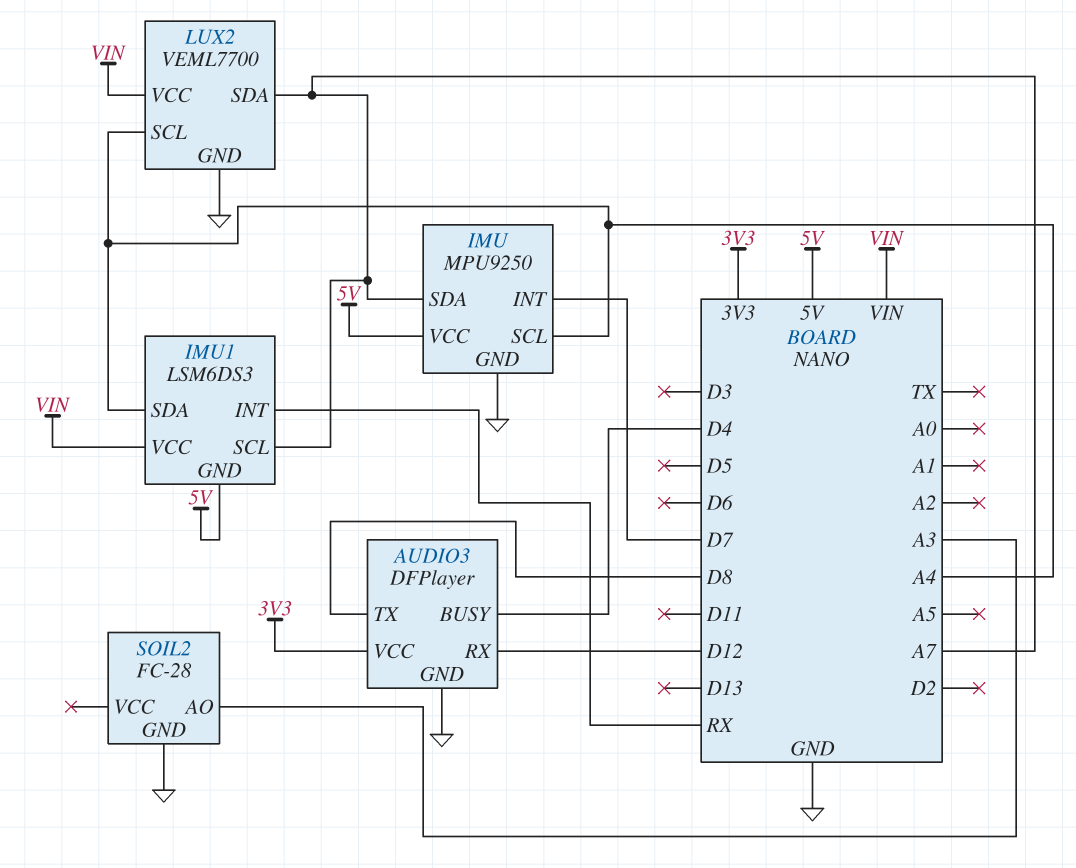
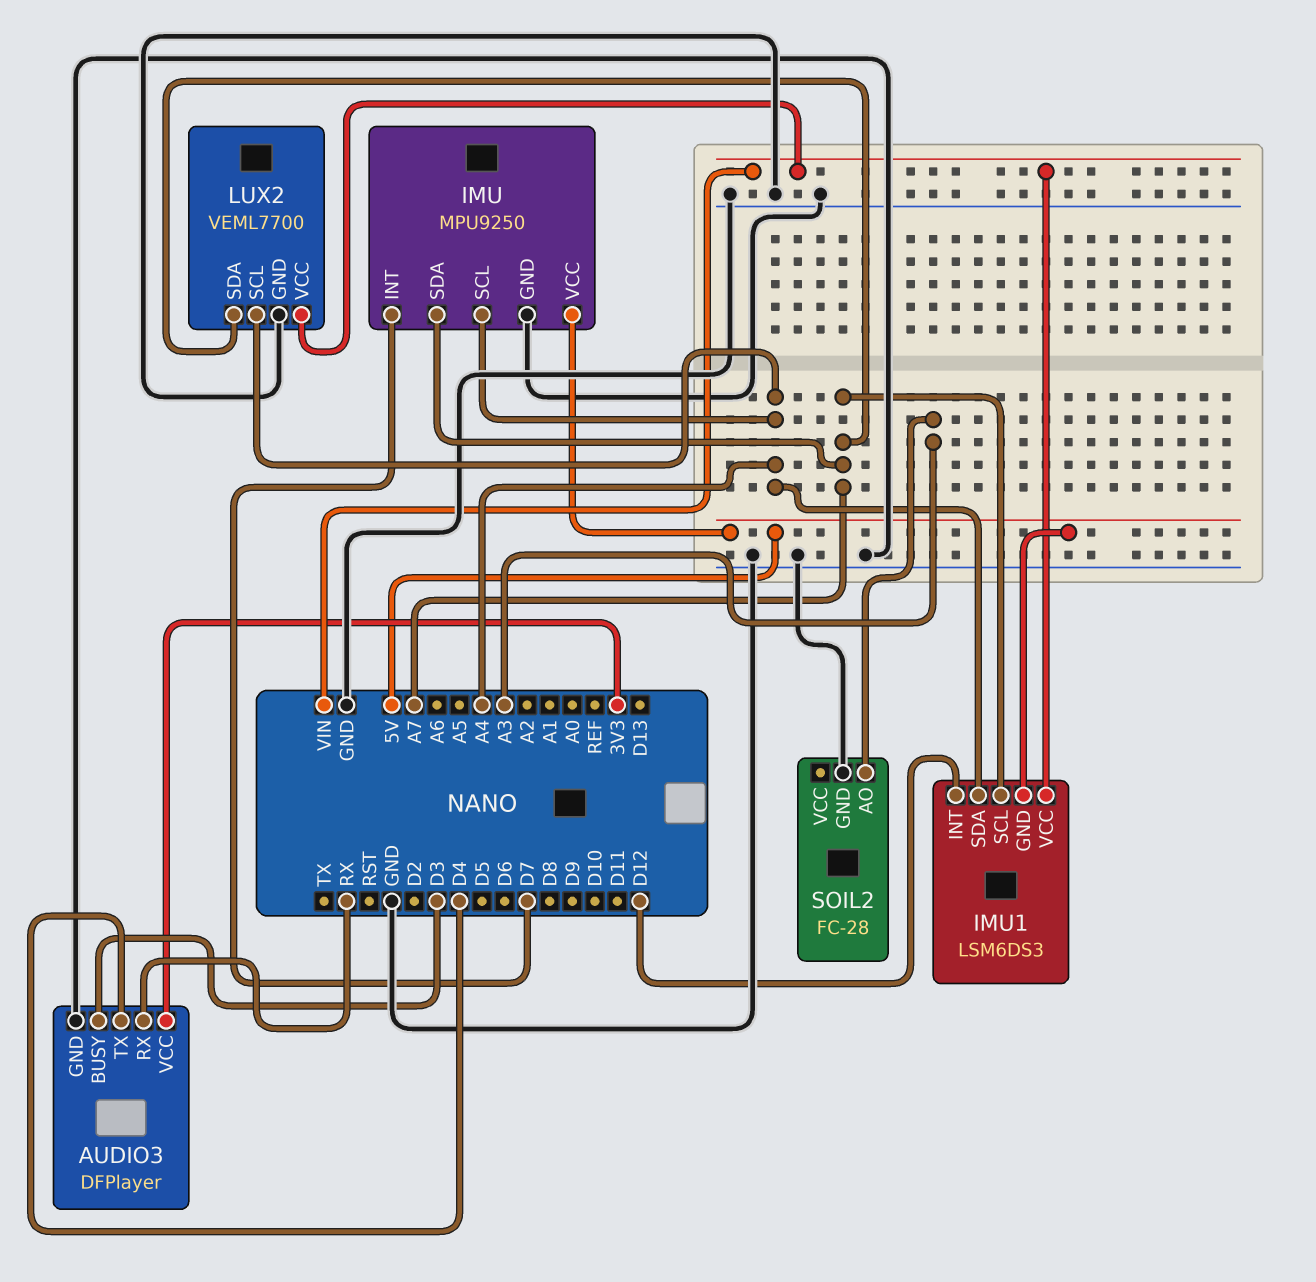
AUDIO3 pin BUSY: D4 -> D3
AUDIO3 pin RX: D12 -> RX
AUDIO3 pin TX: D8 -> D4
IMU1 pin INT: RX -> D12

